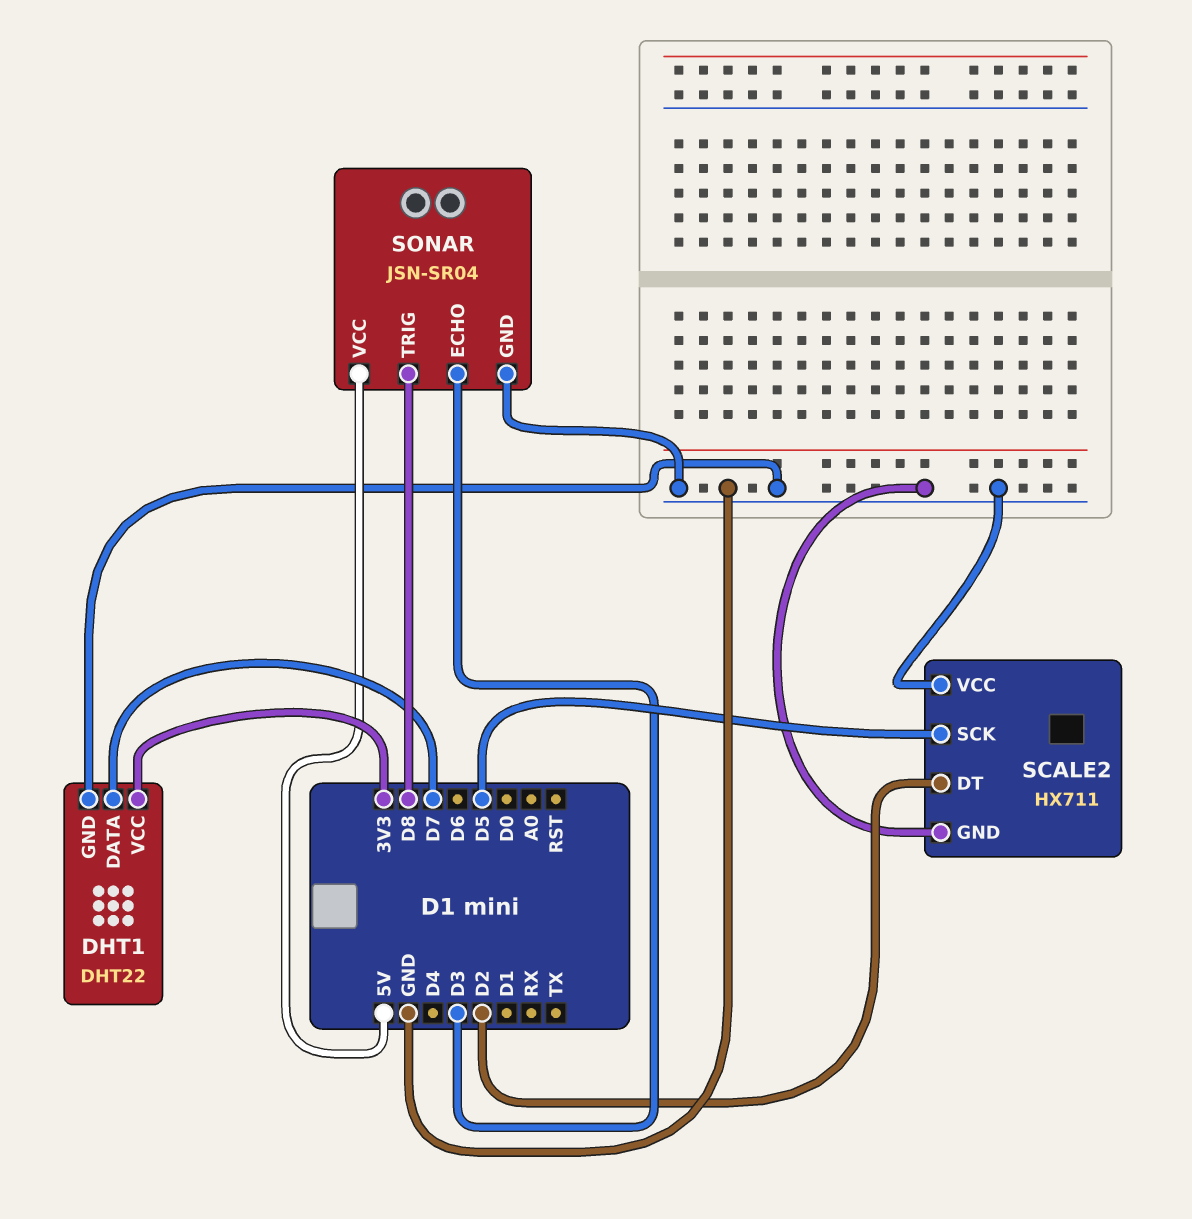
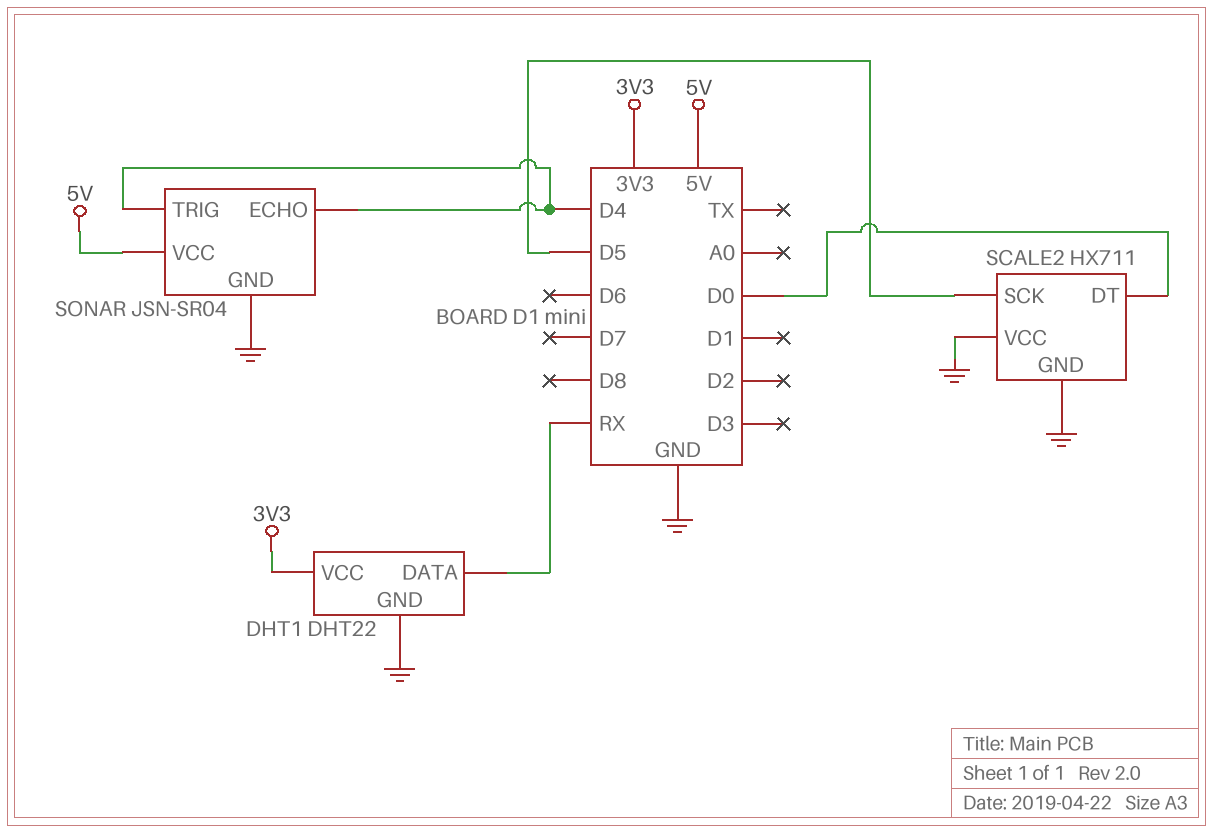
DHT1 pin DATA: D7 -> RX
SCALE2 pin DT: D2 -> D0
SONAR pin ECHO: D3 -> D4
SONAR pin TRIG: D8 -> D4

